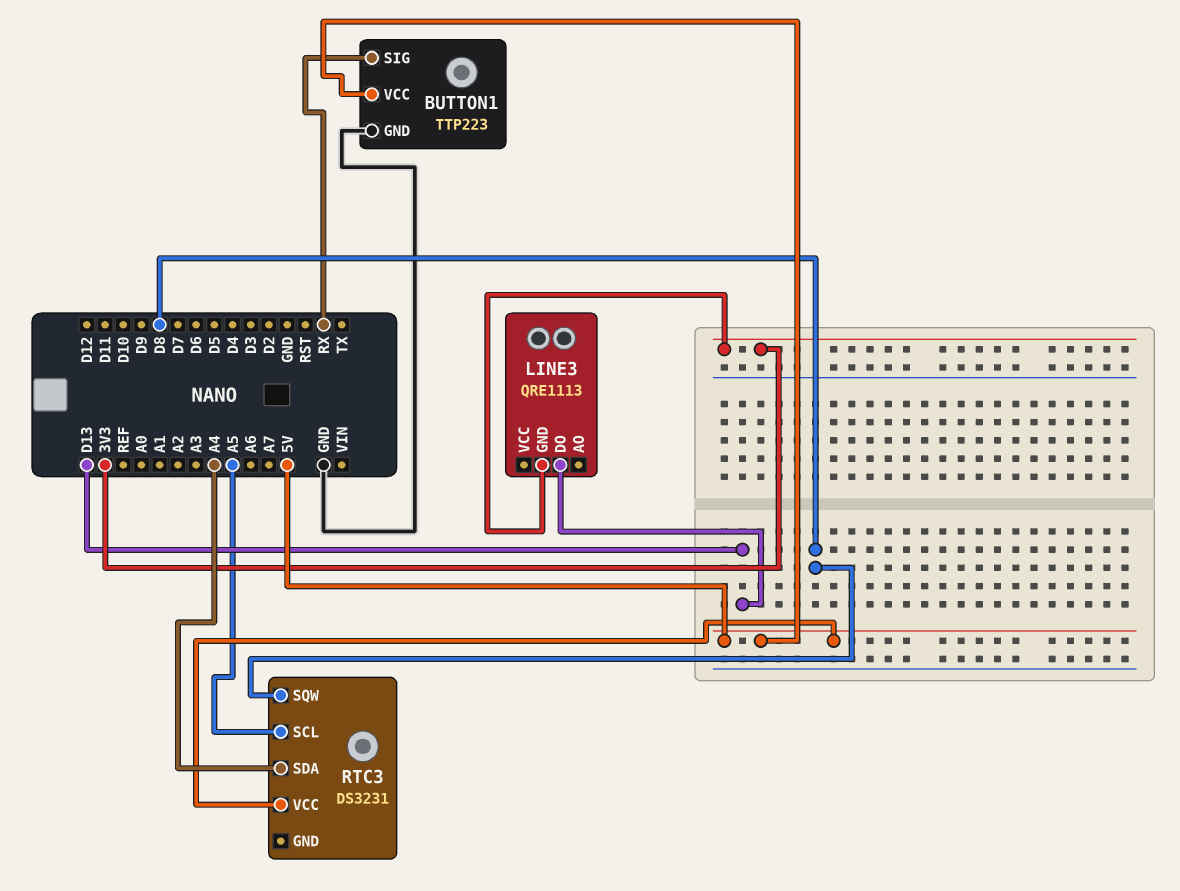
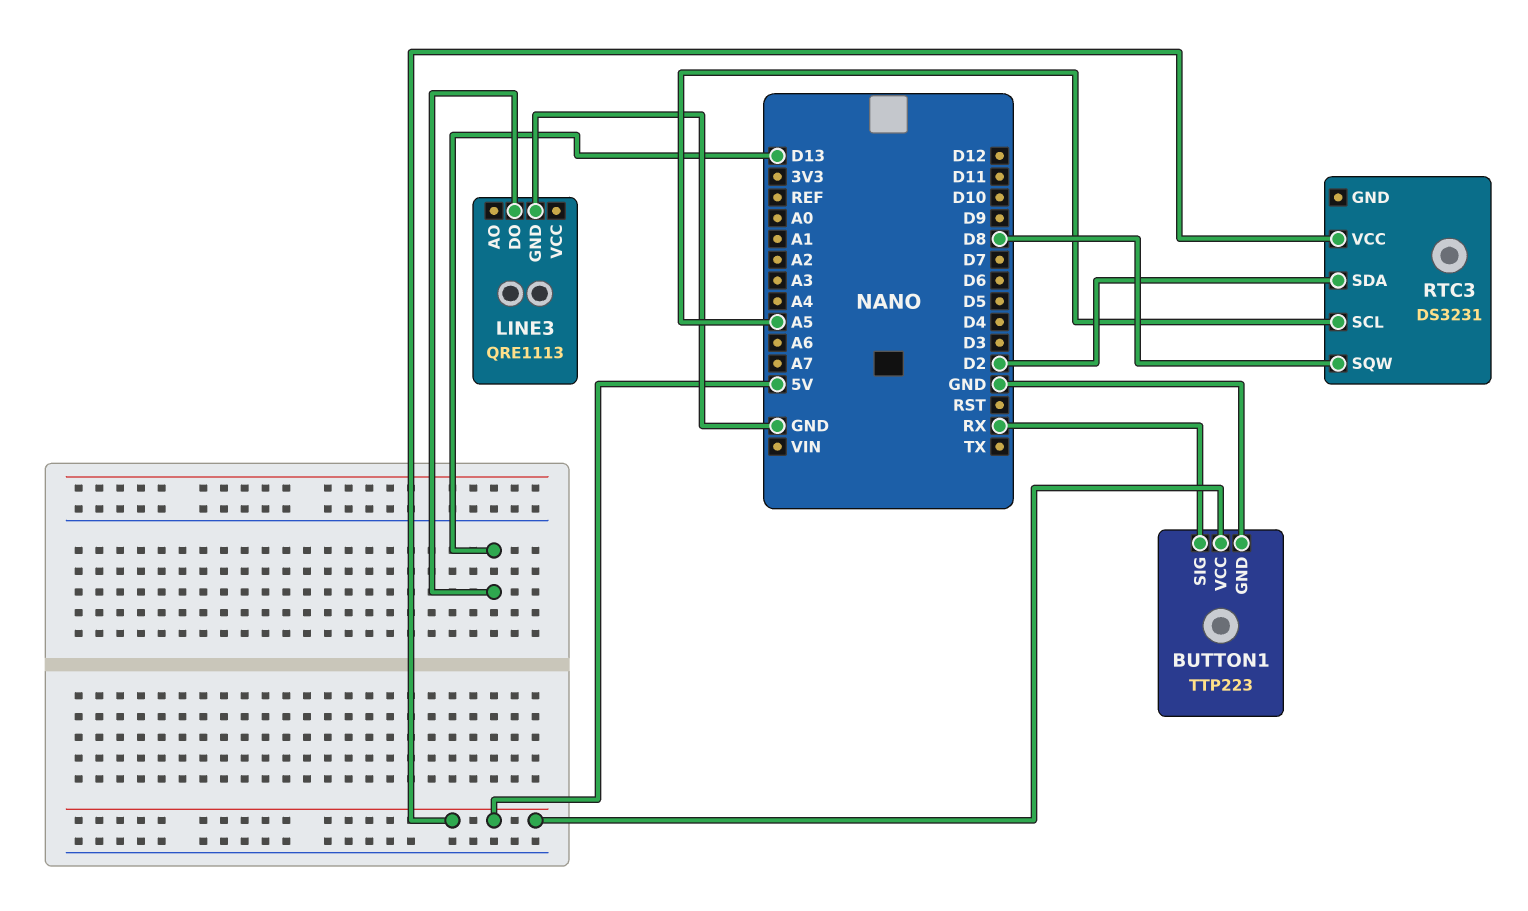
LINE3 pin GND: 3V3 -> GND
RTC3 pin SDA: A4 -> D2

